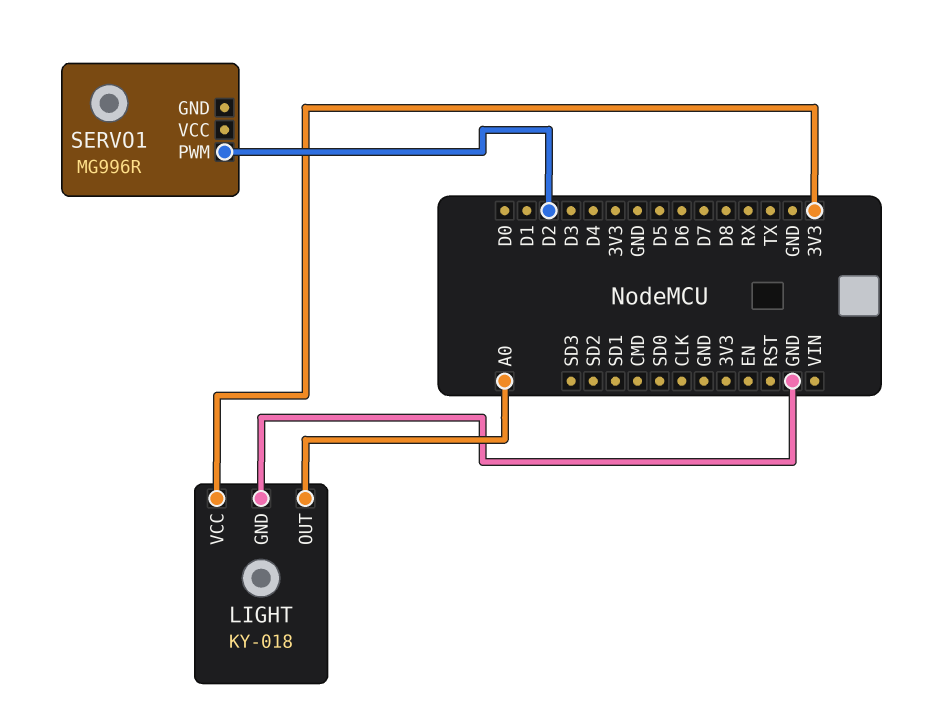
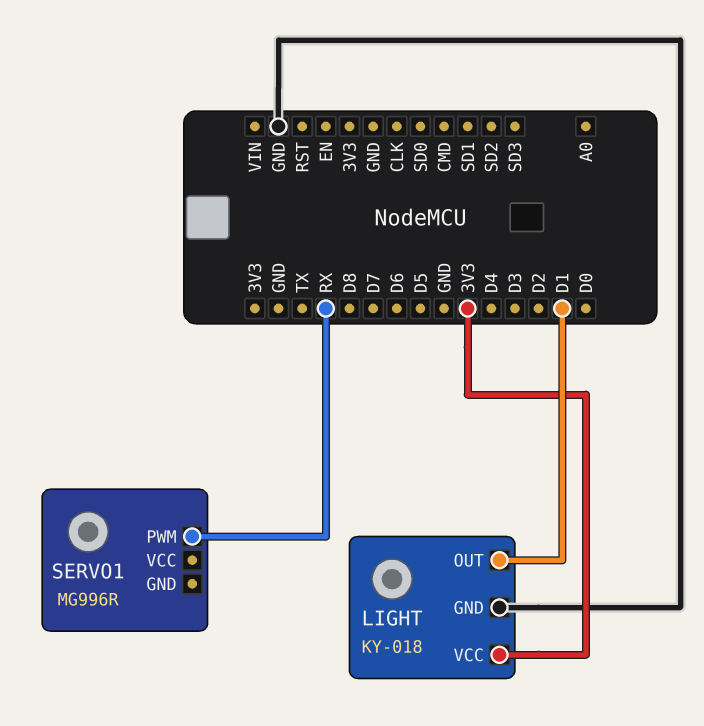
LIGHT pin OUT: A0 -> D1
SERVO1 pin PWM: D2 -> RX

